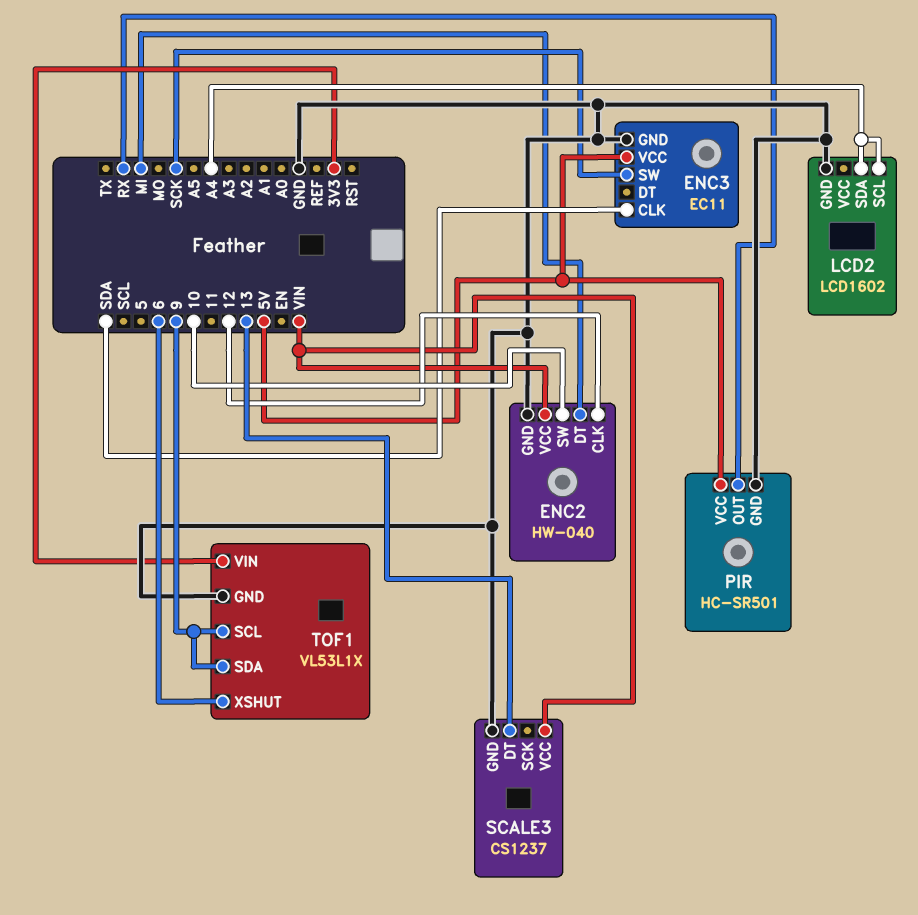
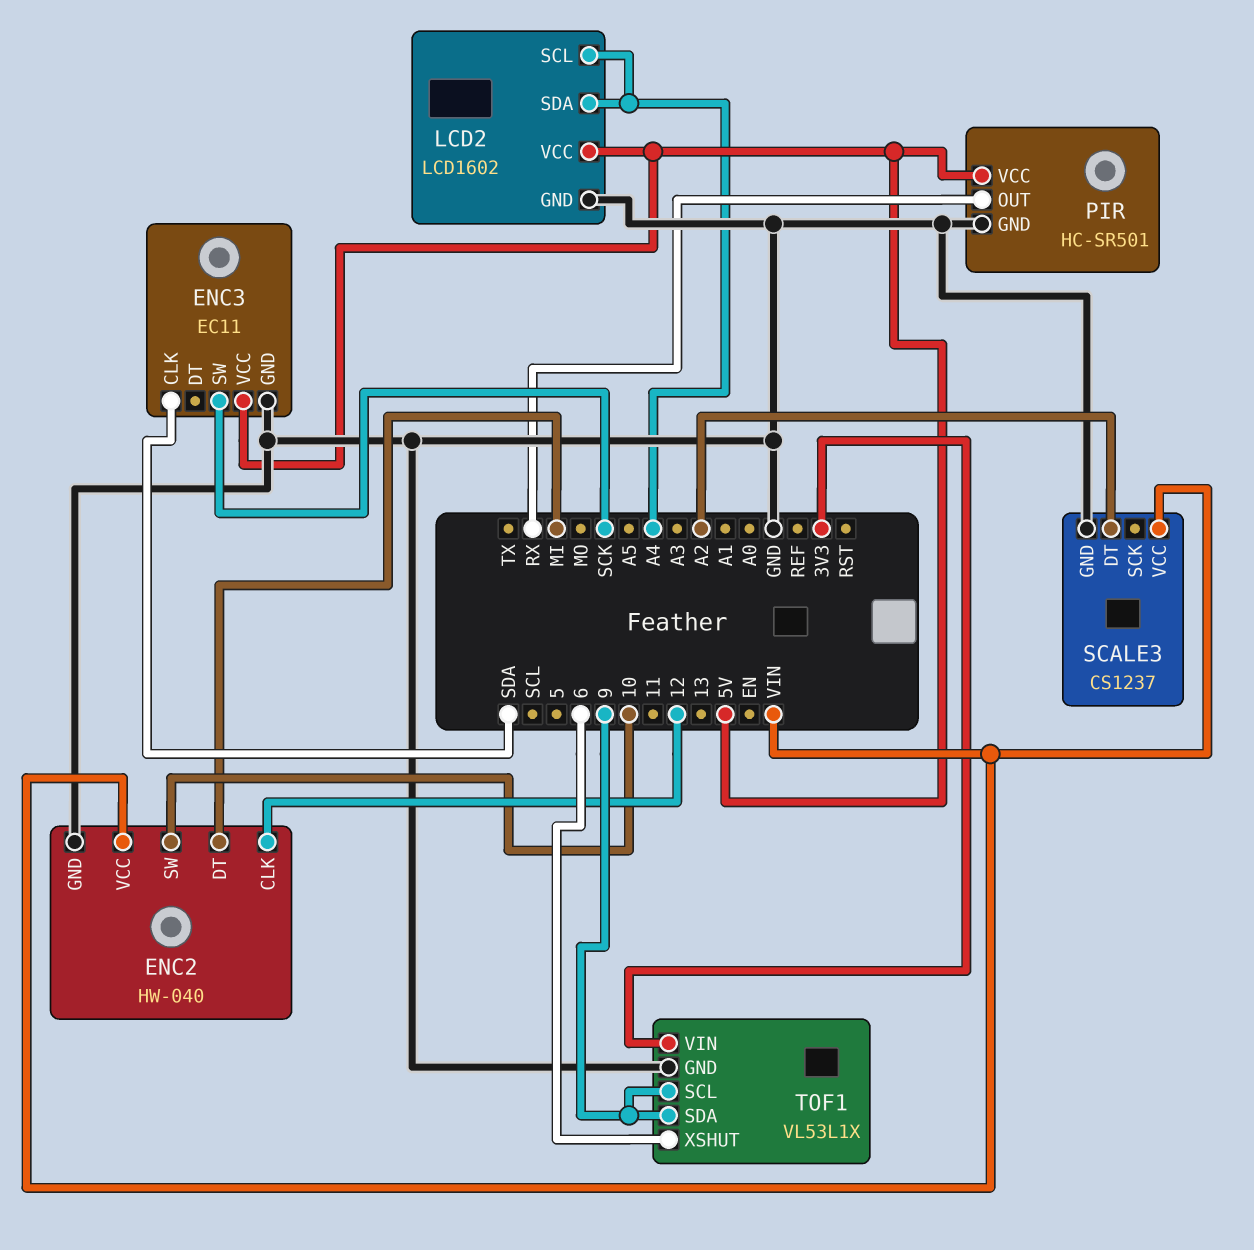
LCD2 pin VCC: none -> 5V
SCALE3 pin DT: 13 -> A2

